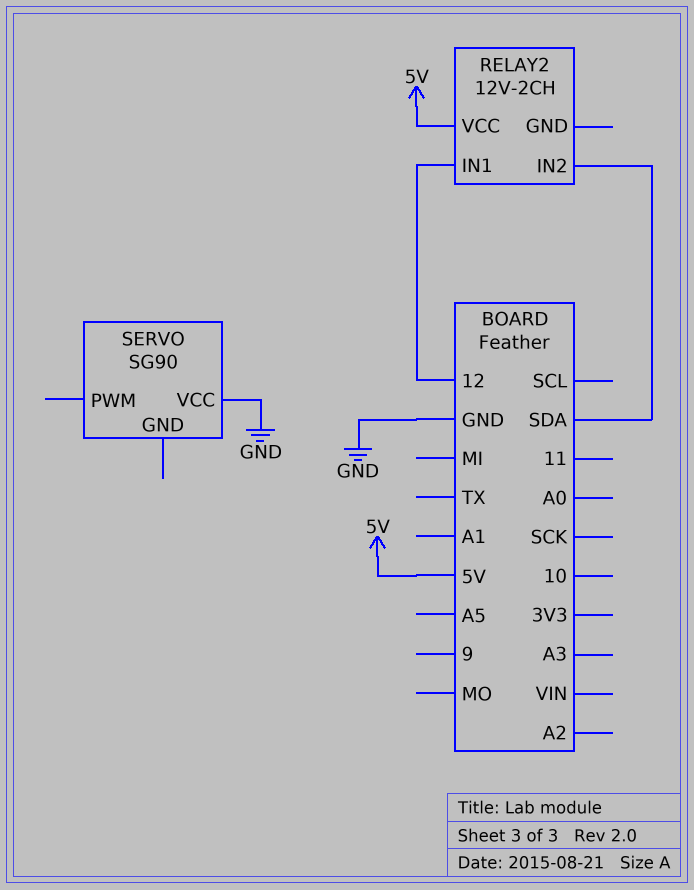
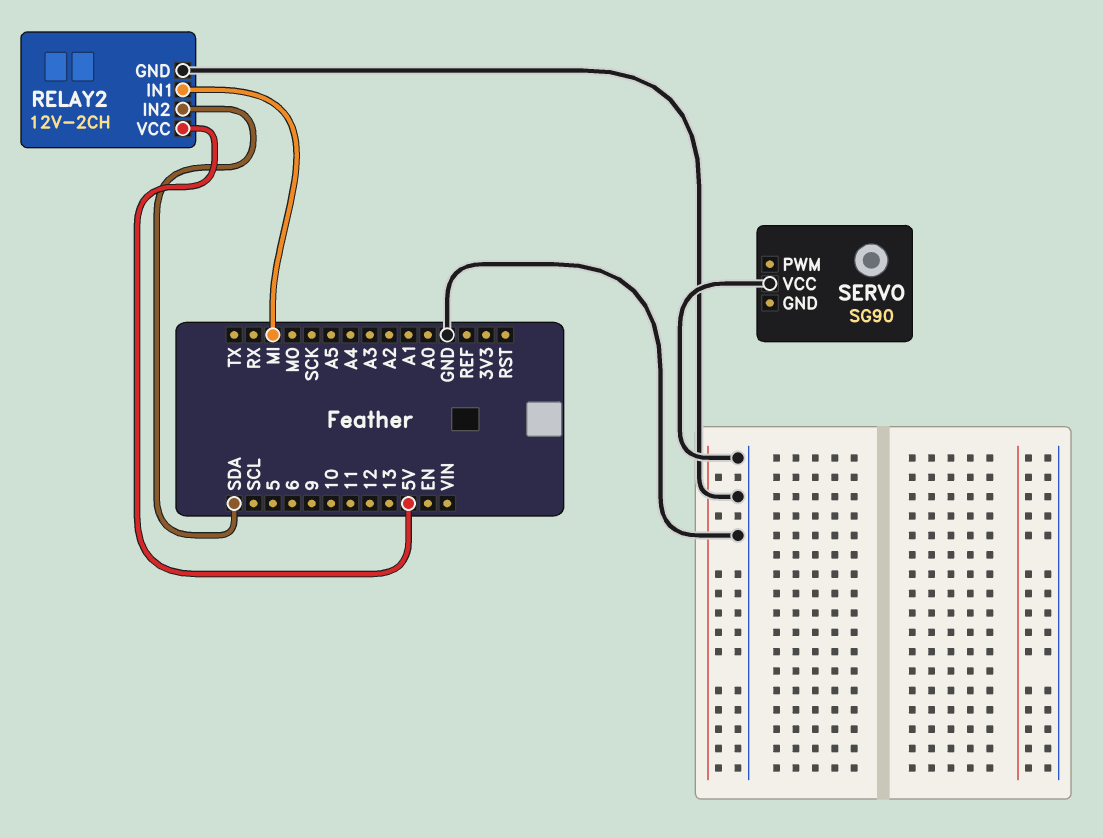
RELAY2 pin GND: none -> GND
RELAY2 pin IN1: 12 -> MI

